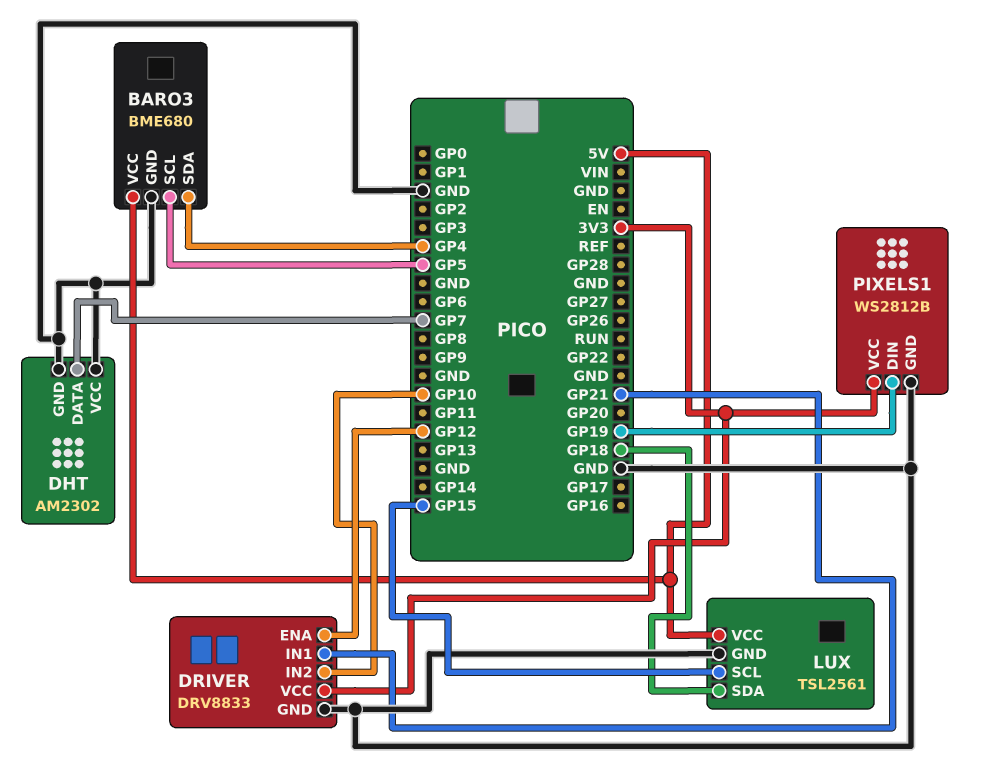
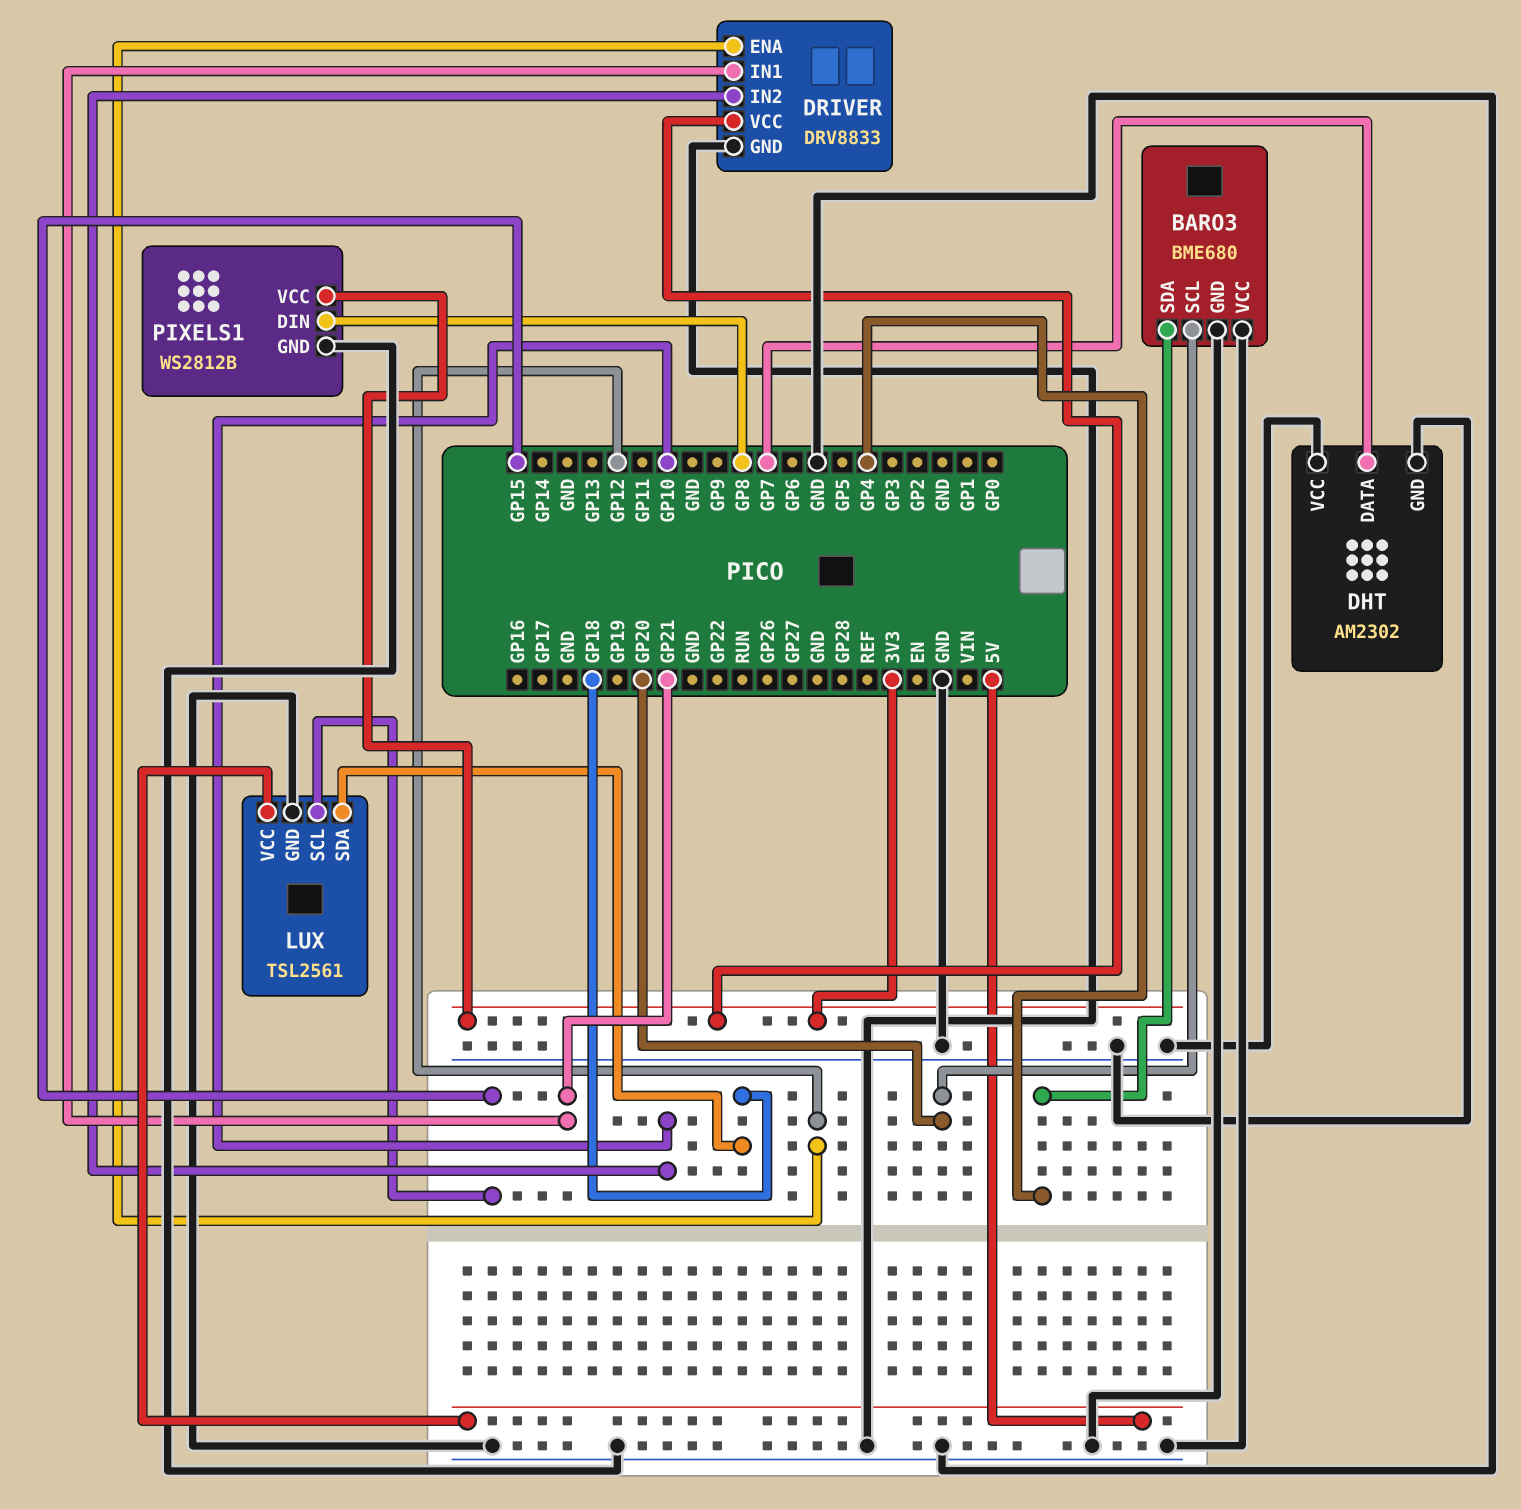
BARO3 pin SCL: GP5 -> GP20
BARO3 pin VCC: 5V -> GND
PIXELS1 pin DIN: GP19 -> GP8

